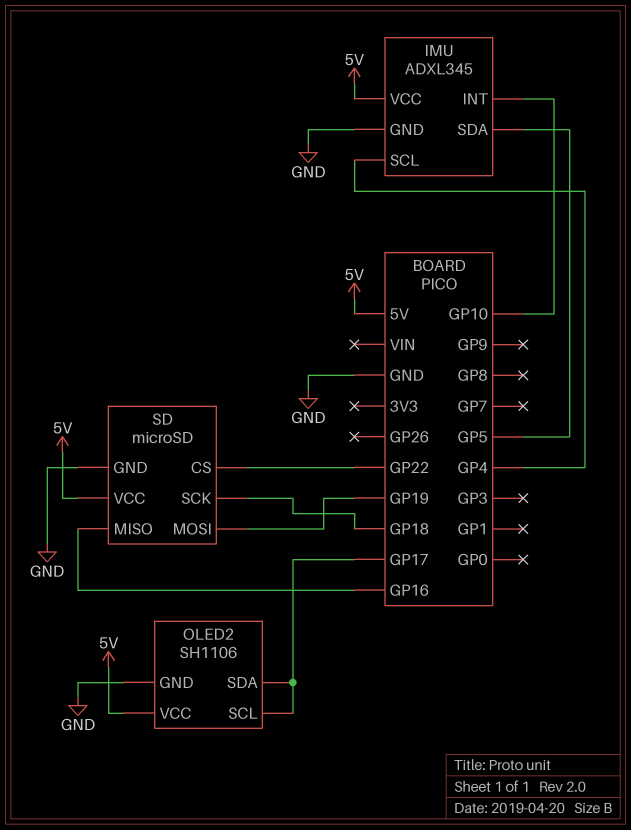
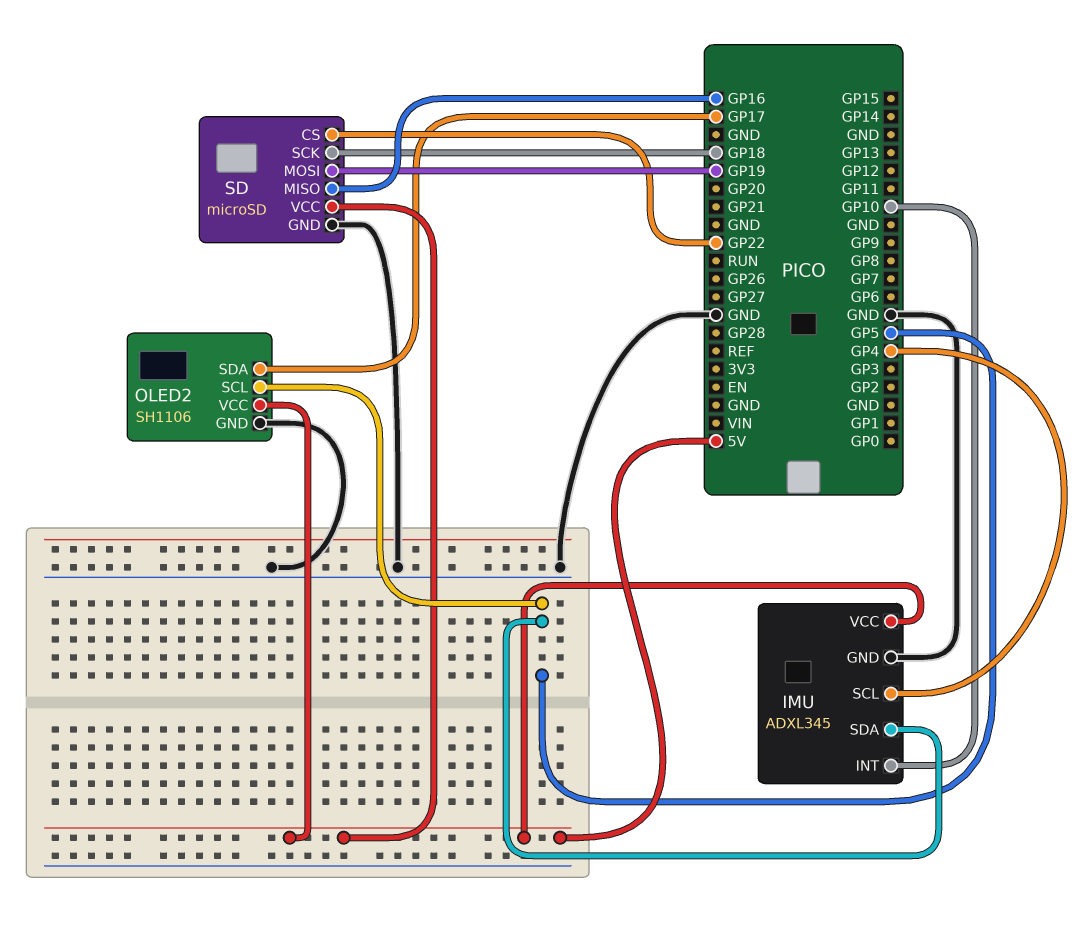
OLED2 pin SCL: GP17 -> GP5

